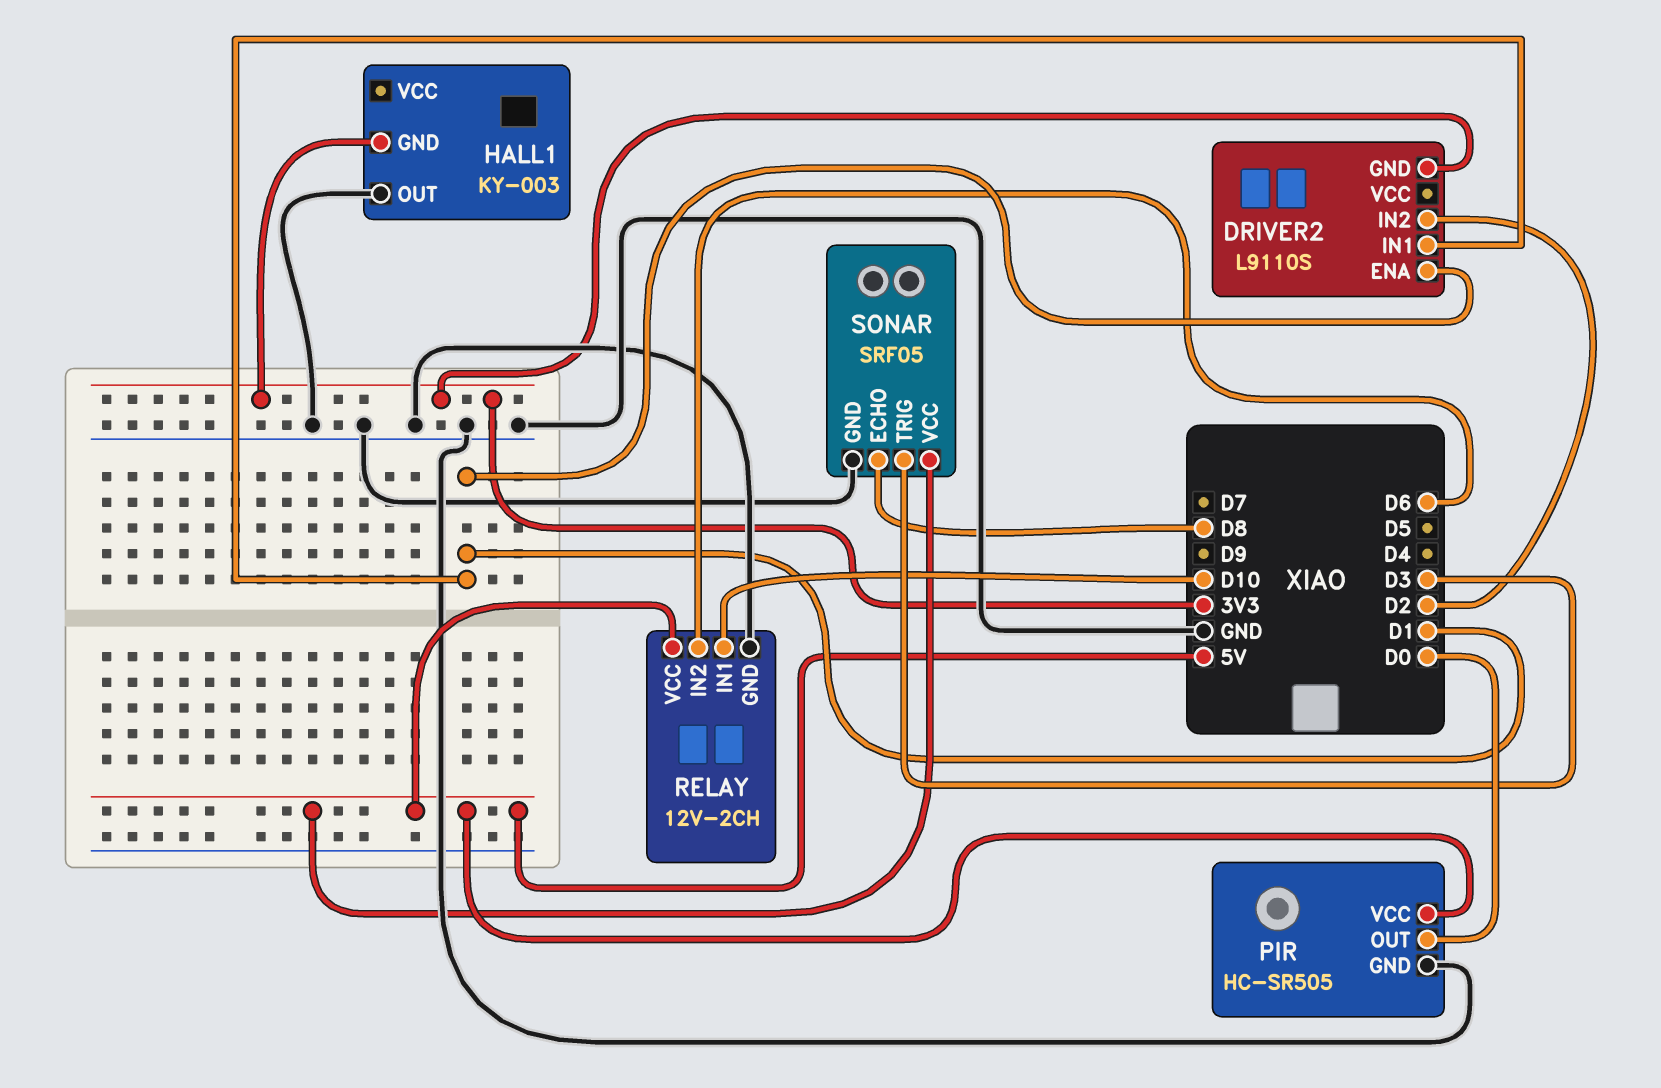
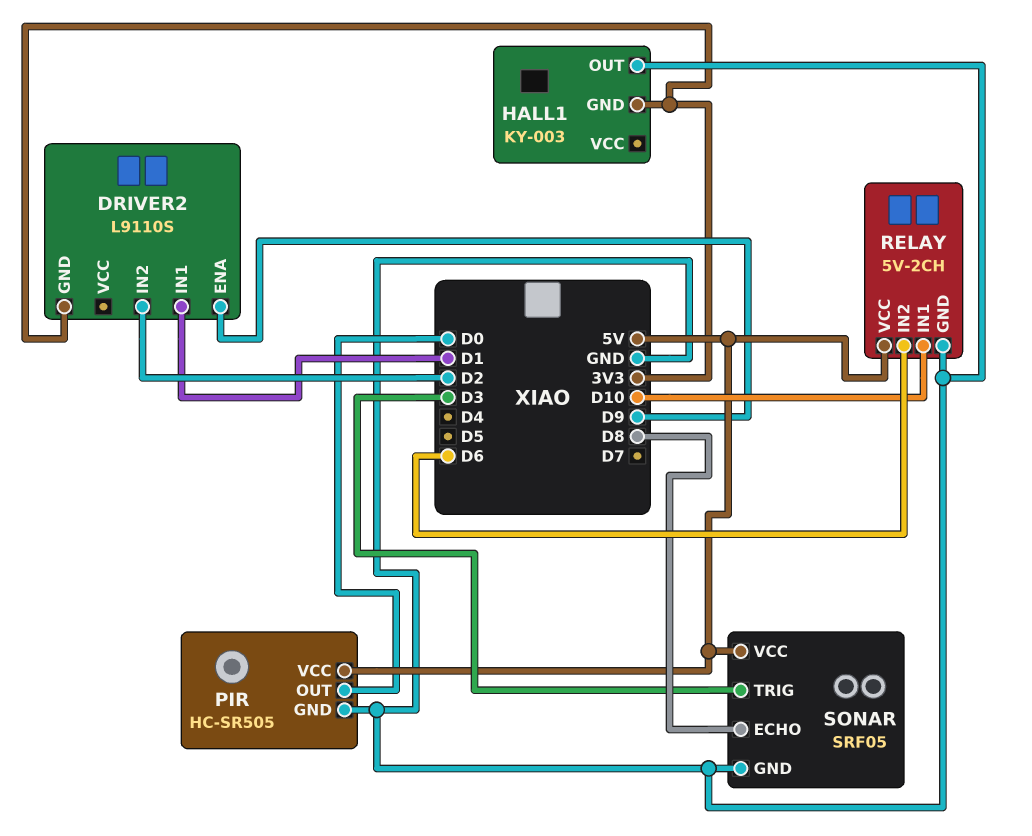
DRIVER2 pin ENA: D1 -> D9
RELAY: 12V-2CH -> 5V-2CH

